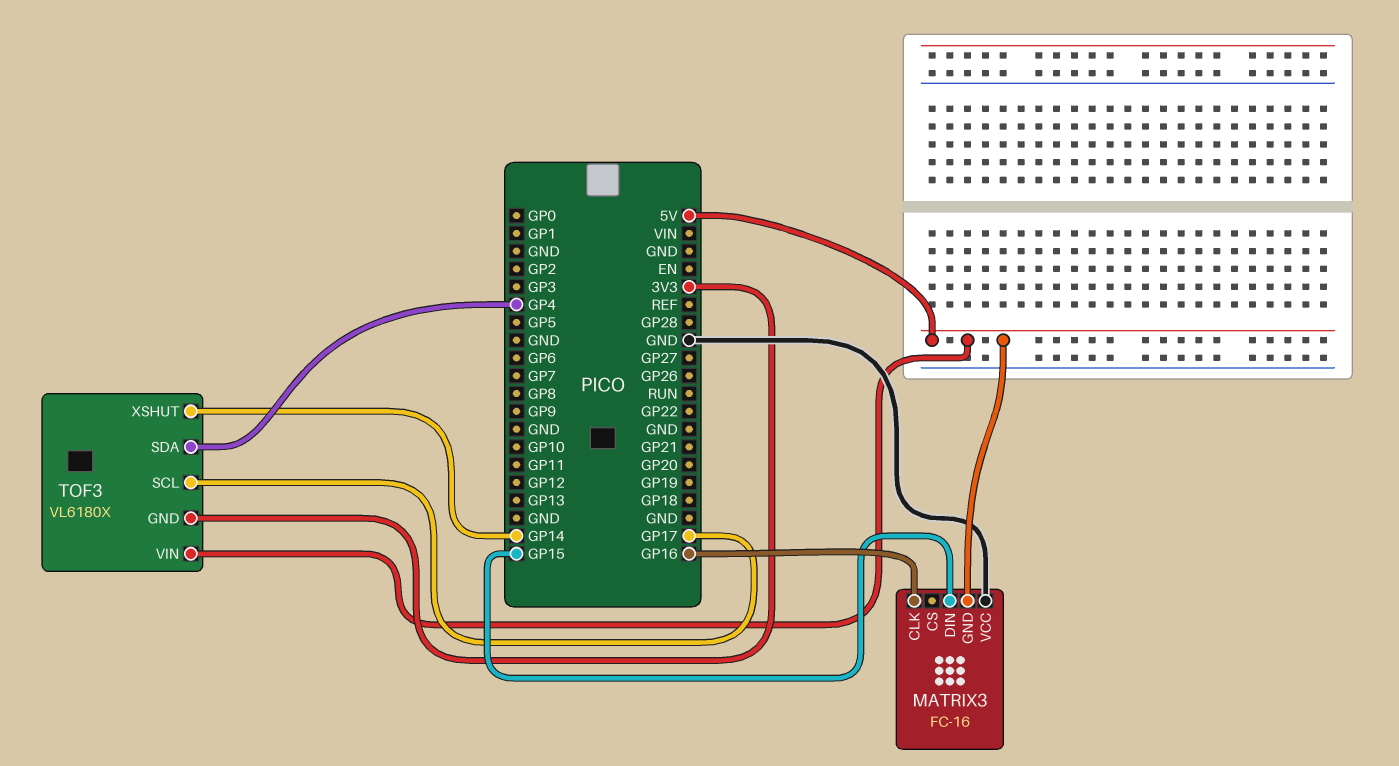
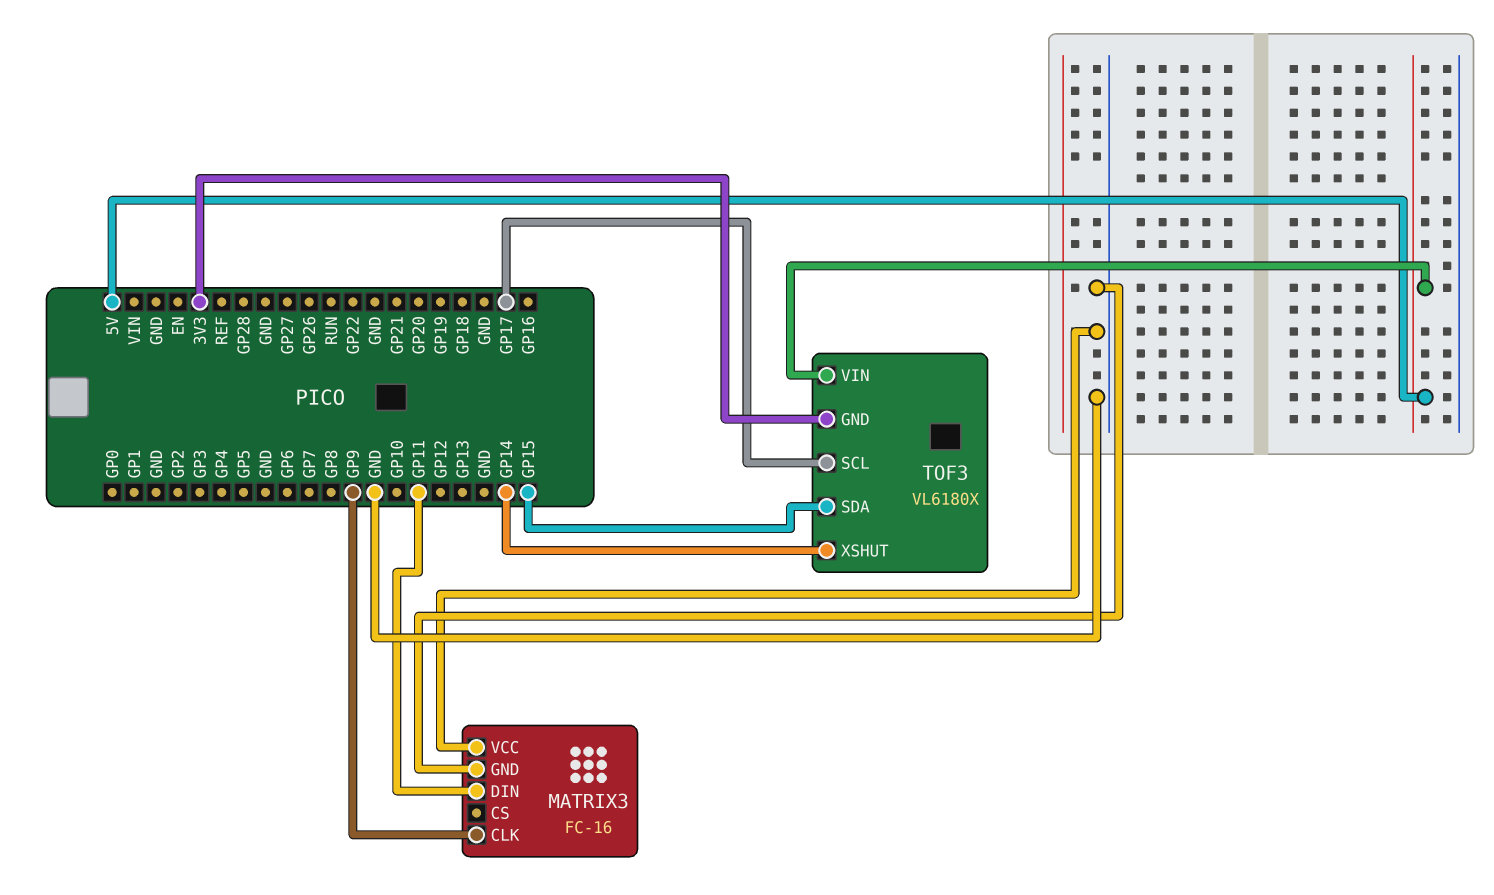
MATRIX3 pin CLK: GP16 -> GP9
MATRIX3 pin DIN: GP15 -> GP11
MATRIX3 pin GND: 5V -> GND
TOF3 pin SDA: GP4 -> GP15

